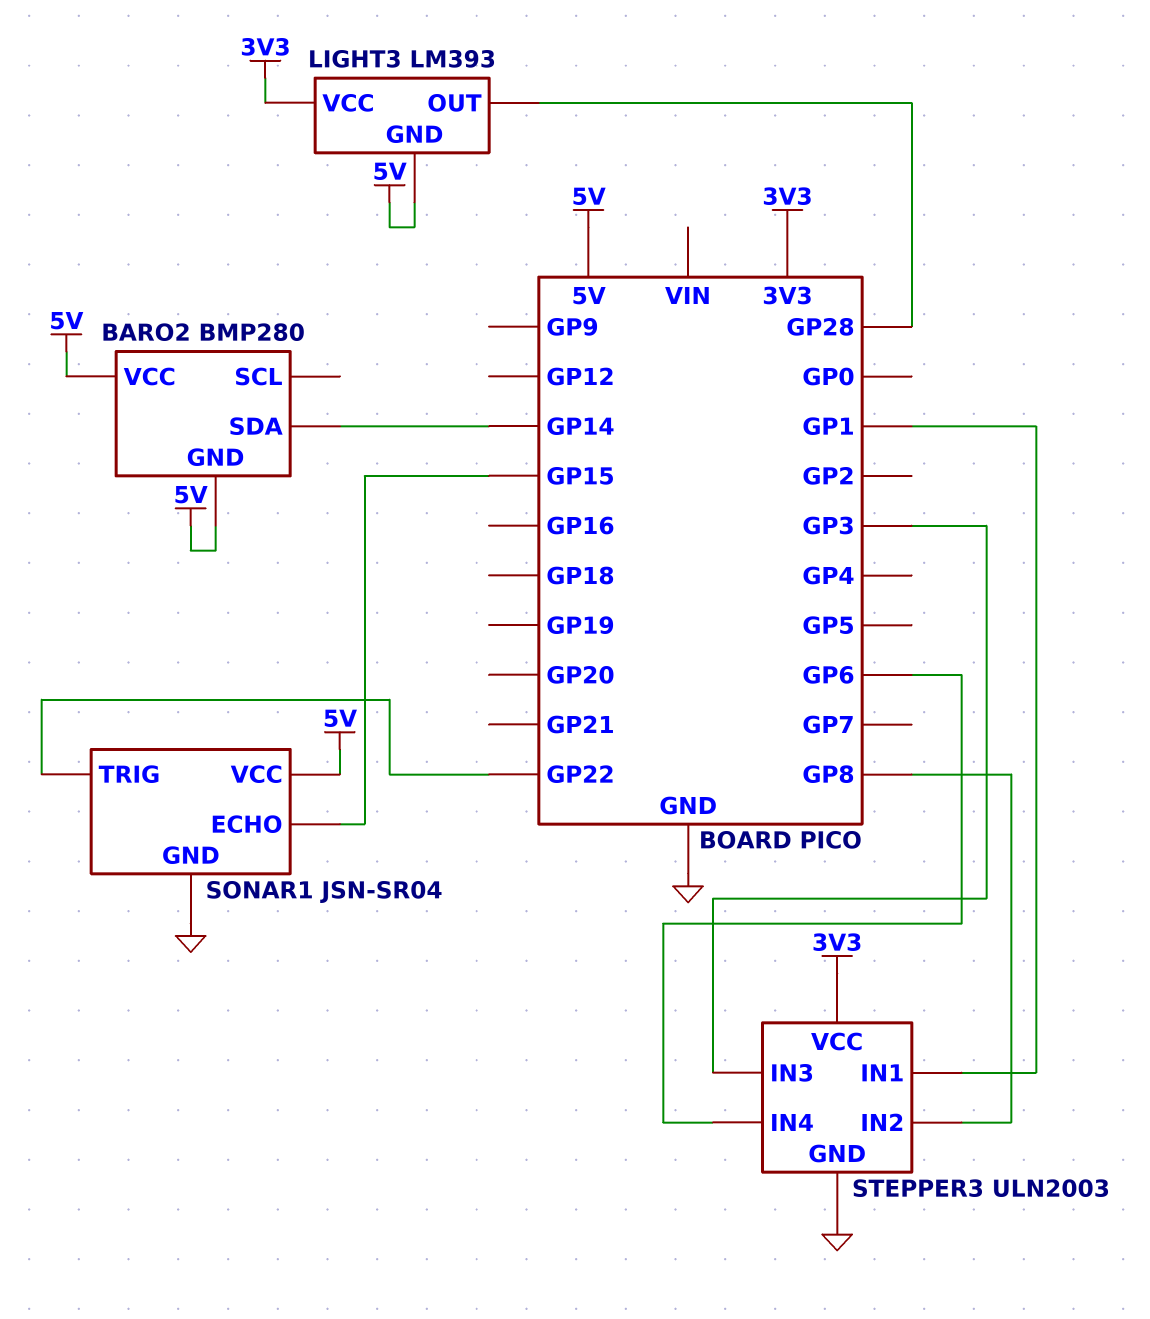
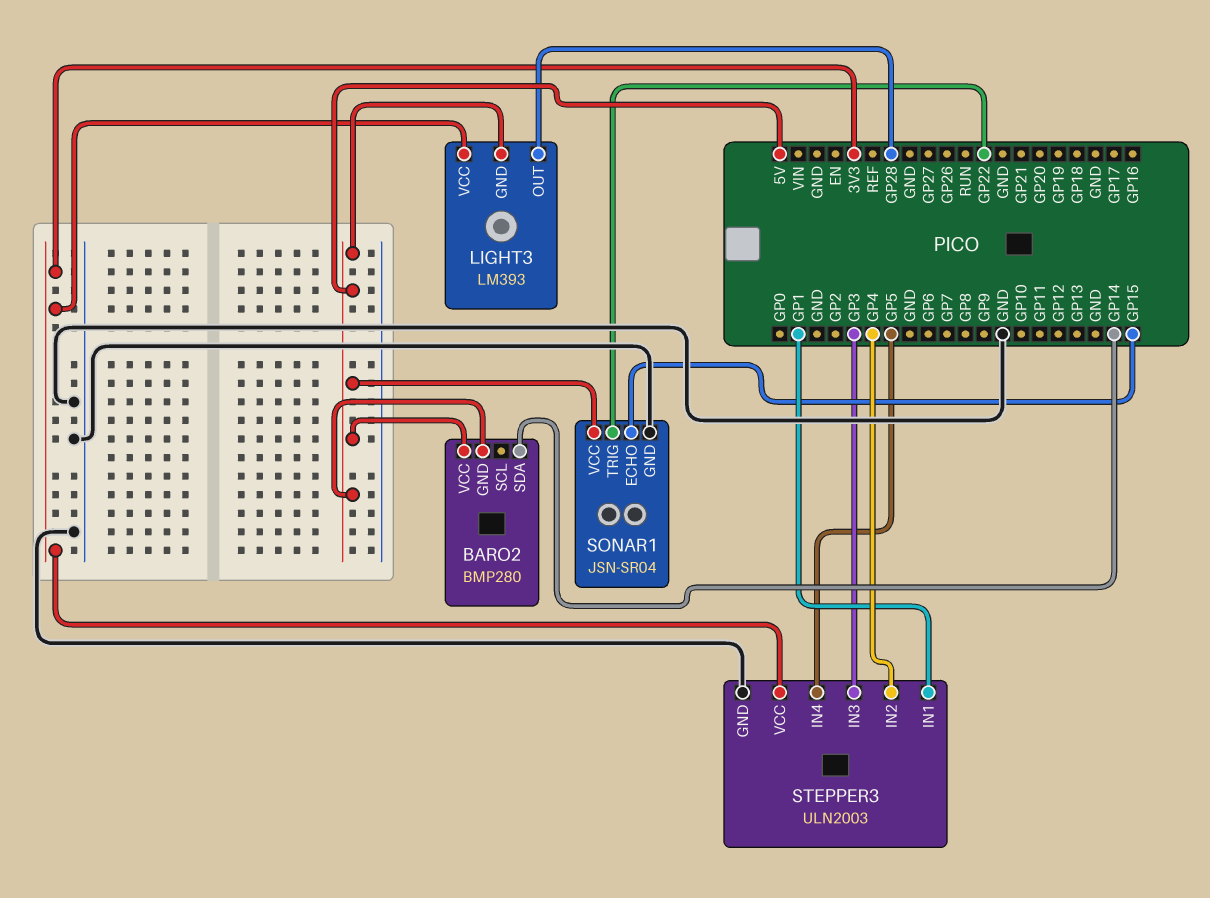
STEPPER3 pin IN2: GP8 -> GP4
STEPPER3 pin IN4: GP6 -> GP5

